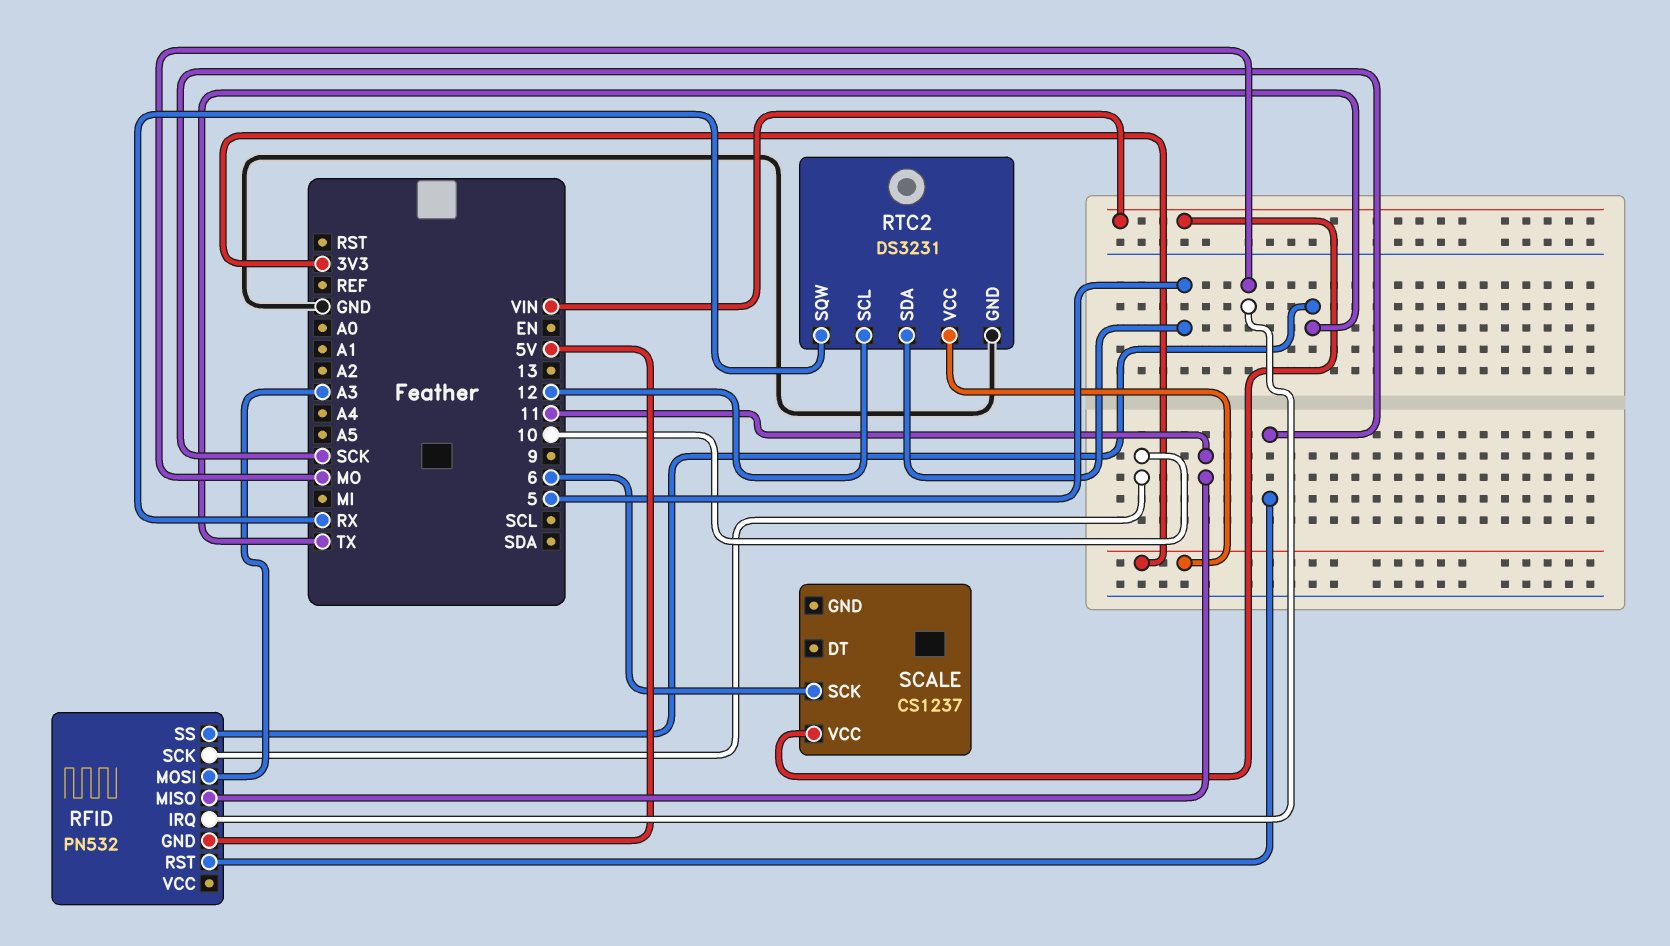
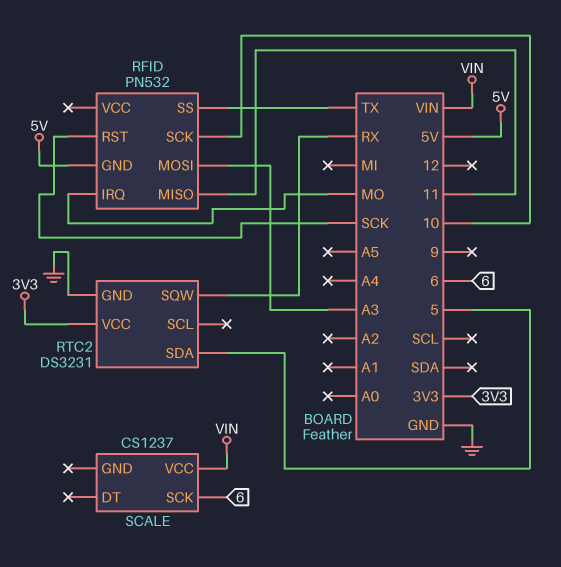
RTC2 pin SCL: 12 -> none

